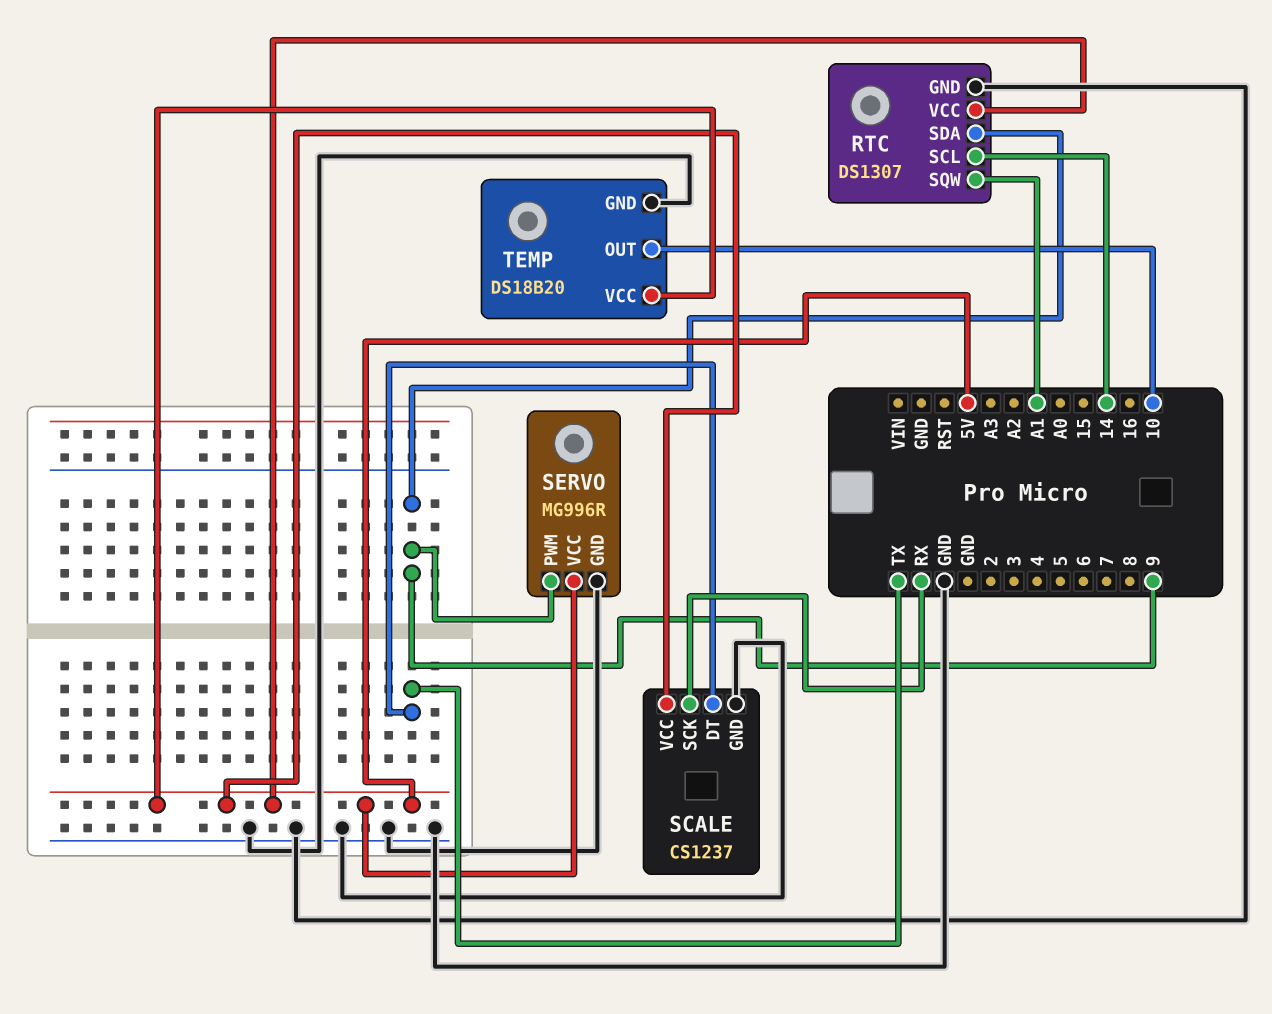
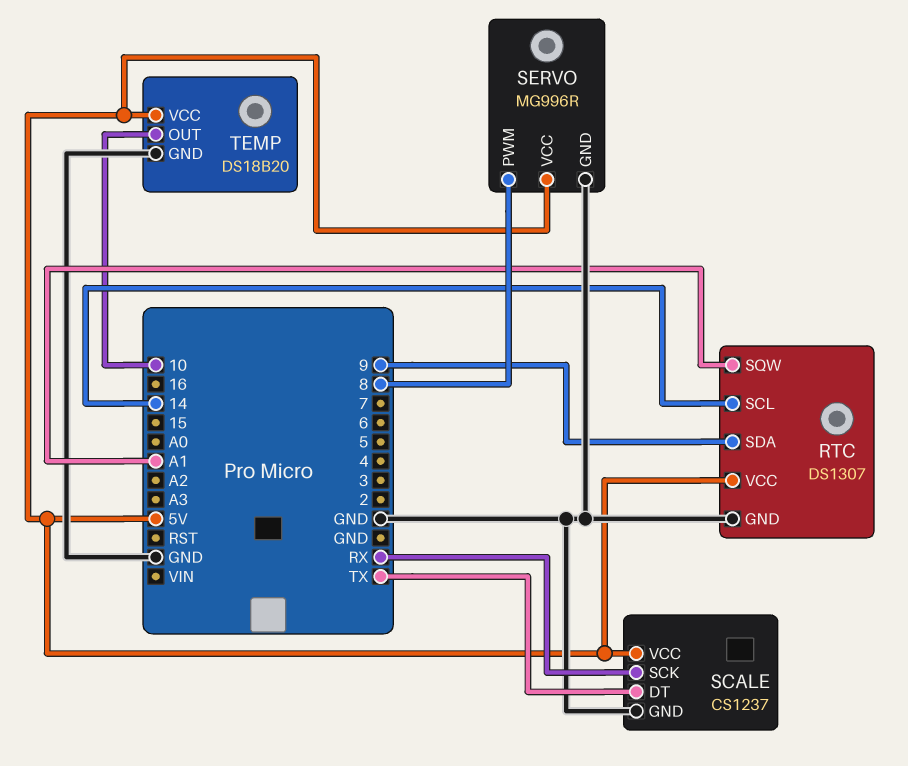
SERVO pin PWM: 9 -> 8

